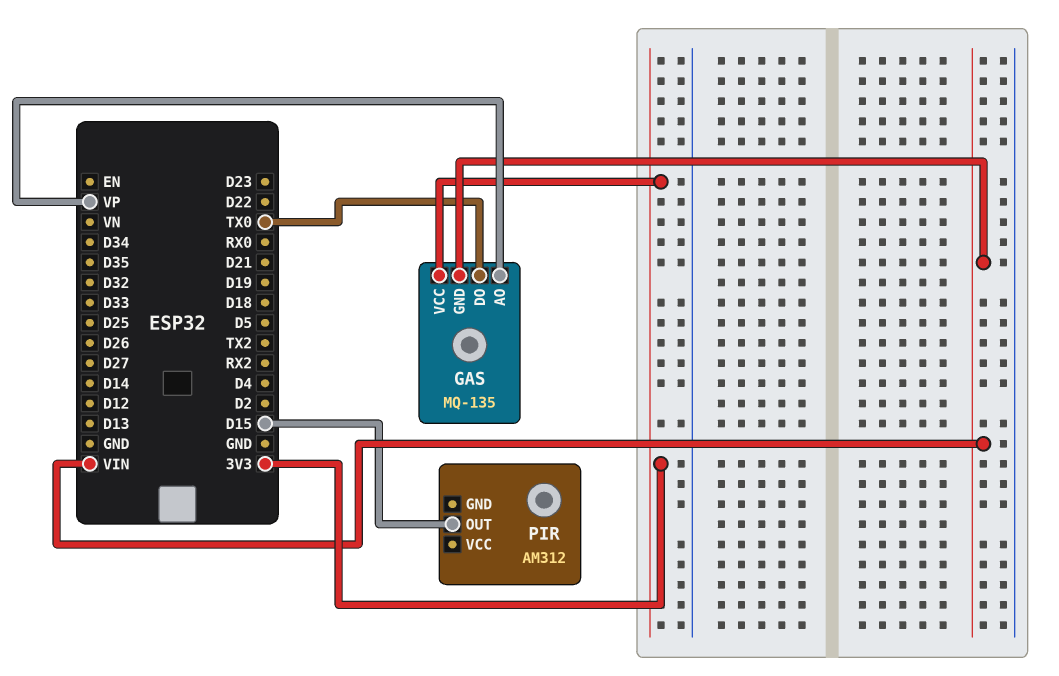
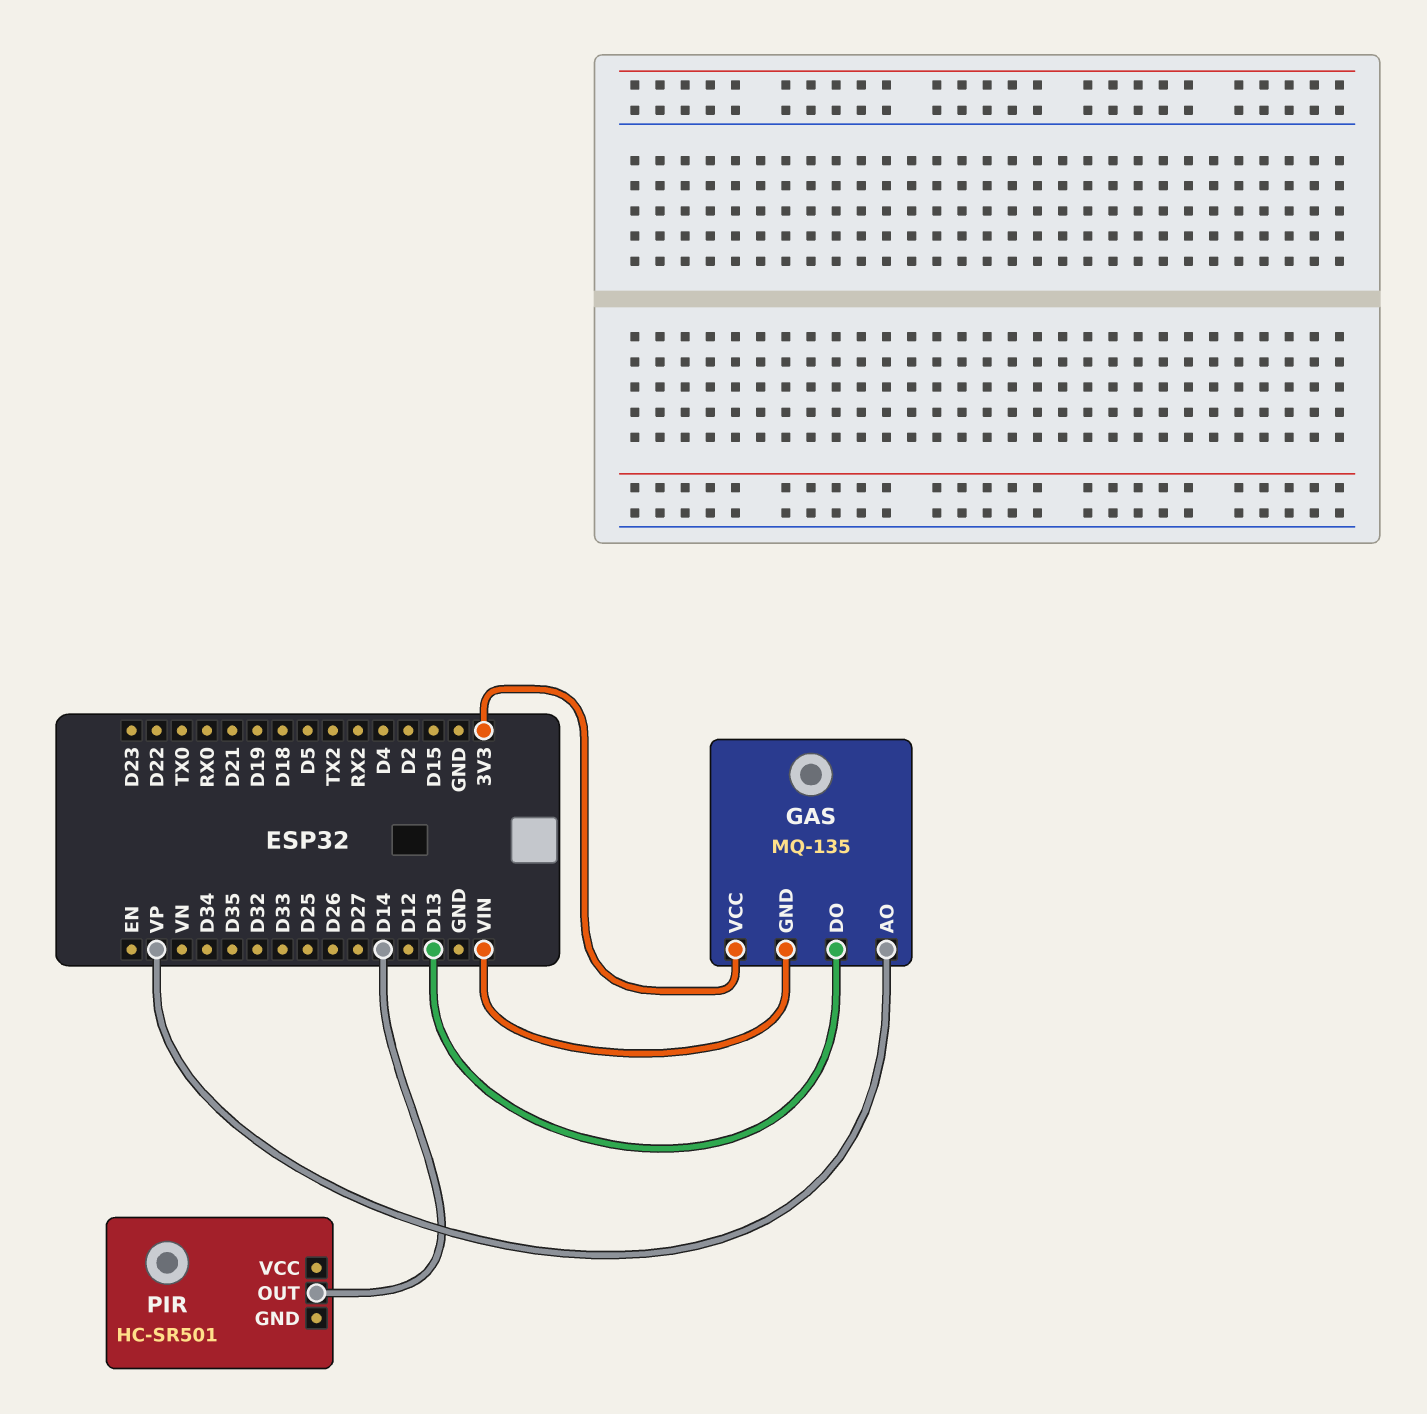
GAS pin DO: TX0 -> D13
PIR: AM312 -> HC-SR501
PIR pin OUT: D15 -> D14

